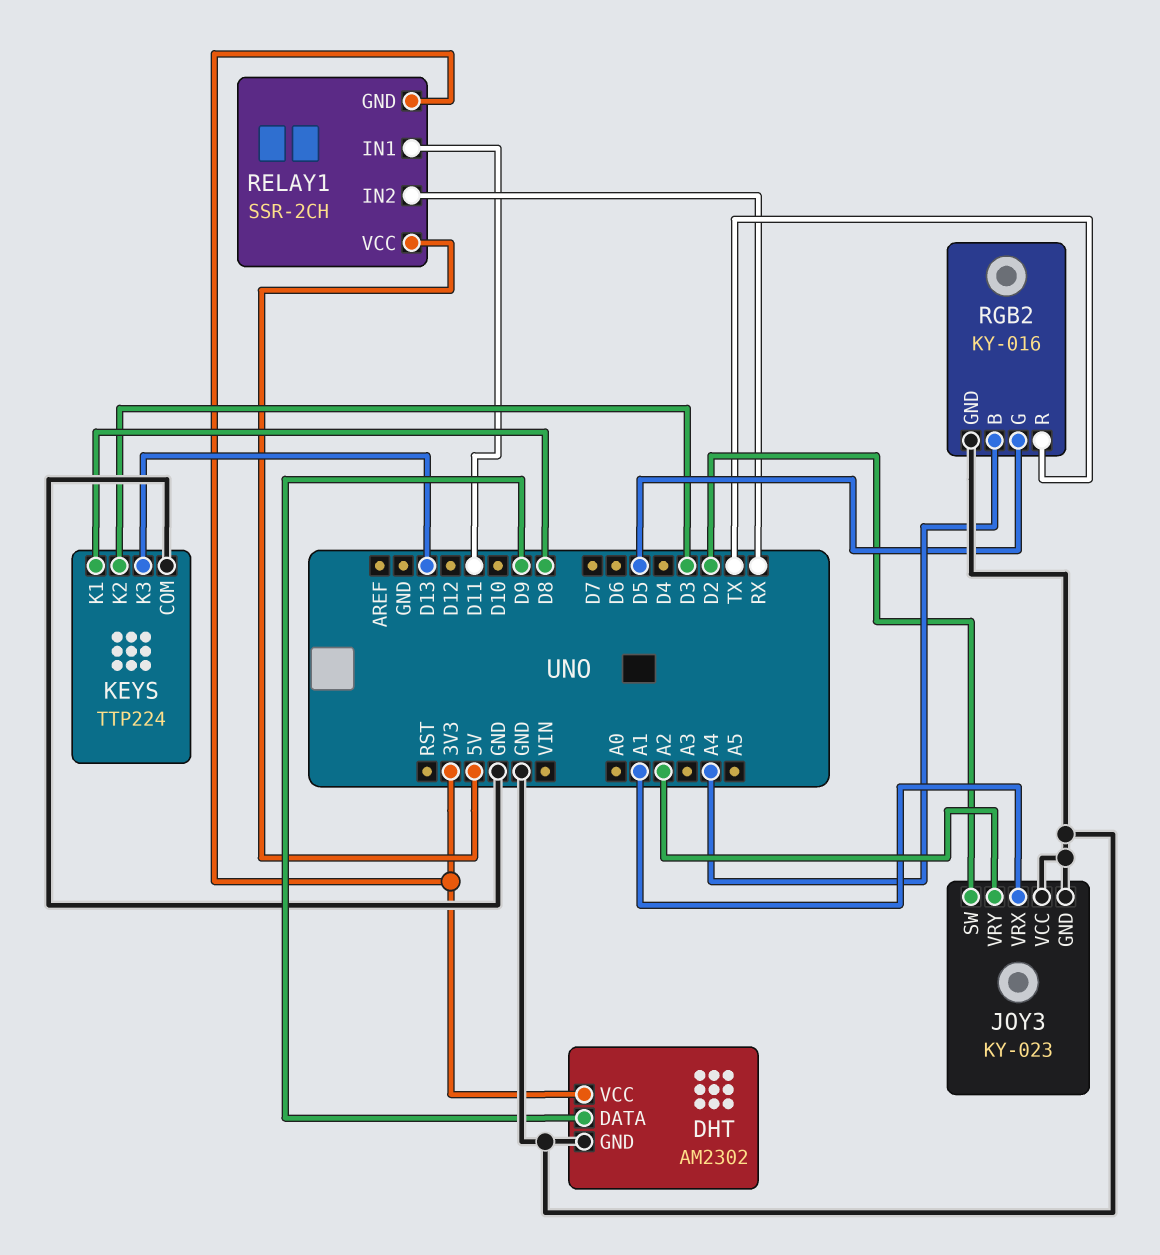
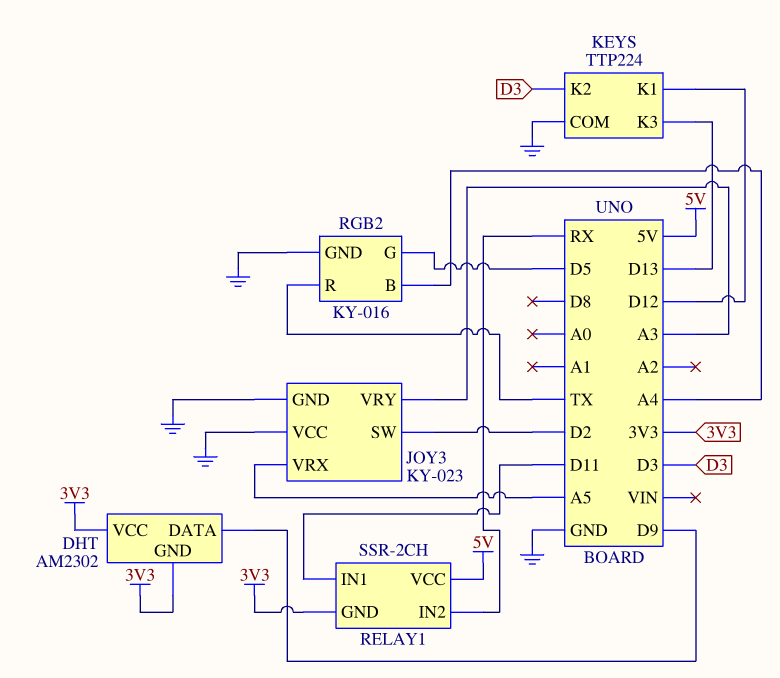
DHT pin GND: GND -> 3V3
JOY3 pin VRX: A1 -> A5
JOY3 pin VRY: A2 -> A3
KEYS pin K1: D8 -> D12

